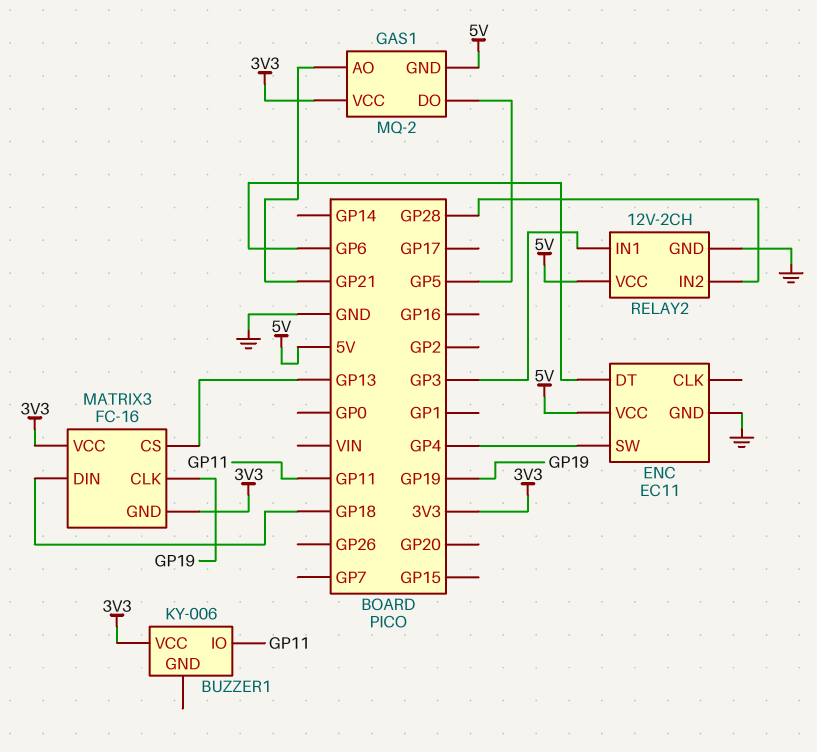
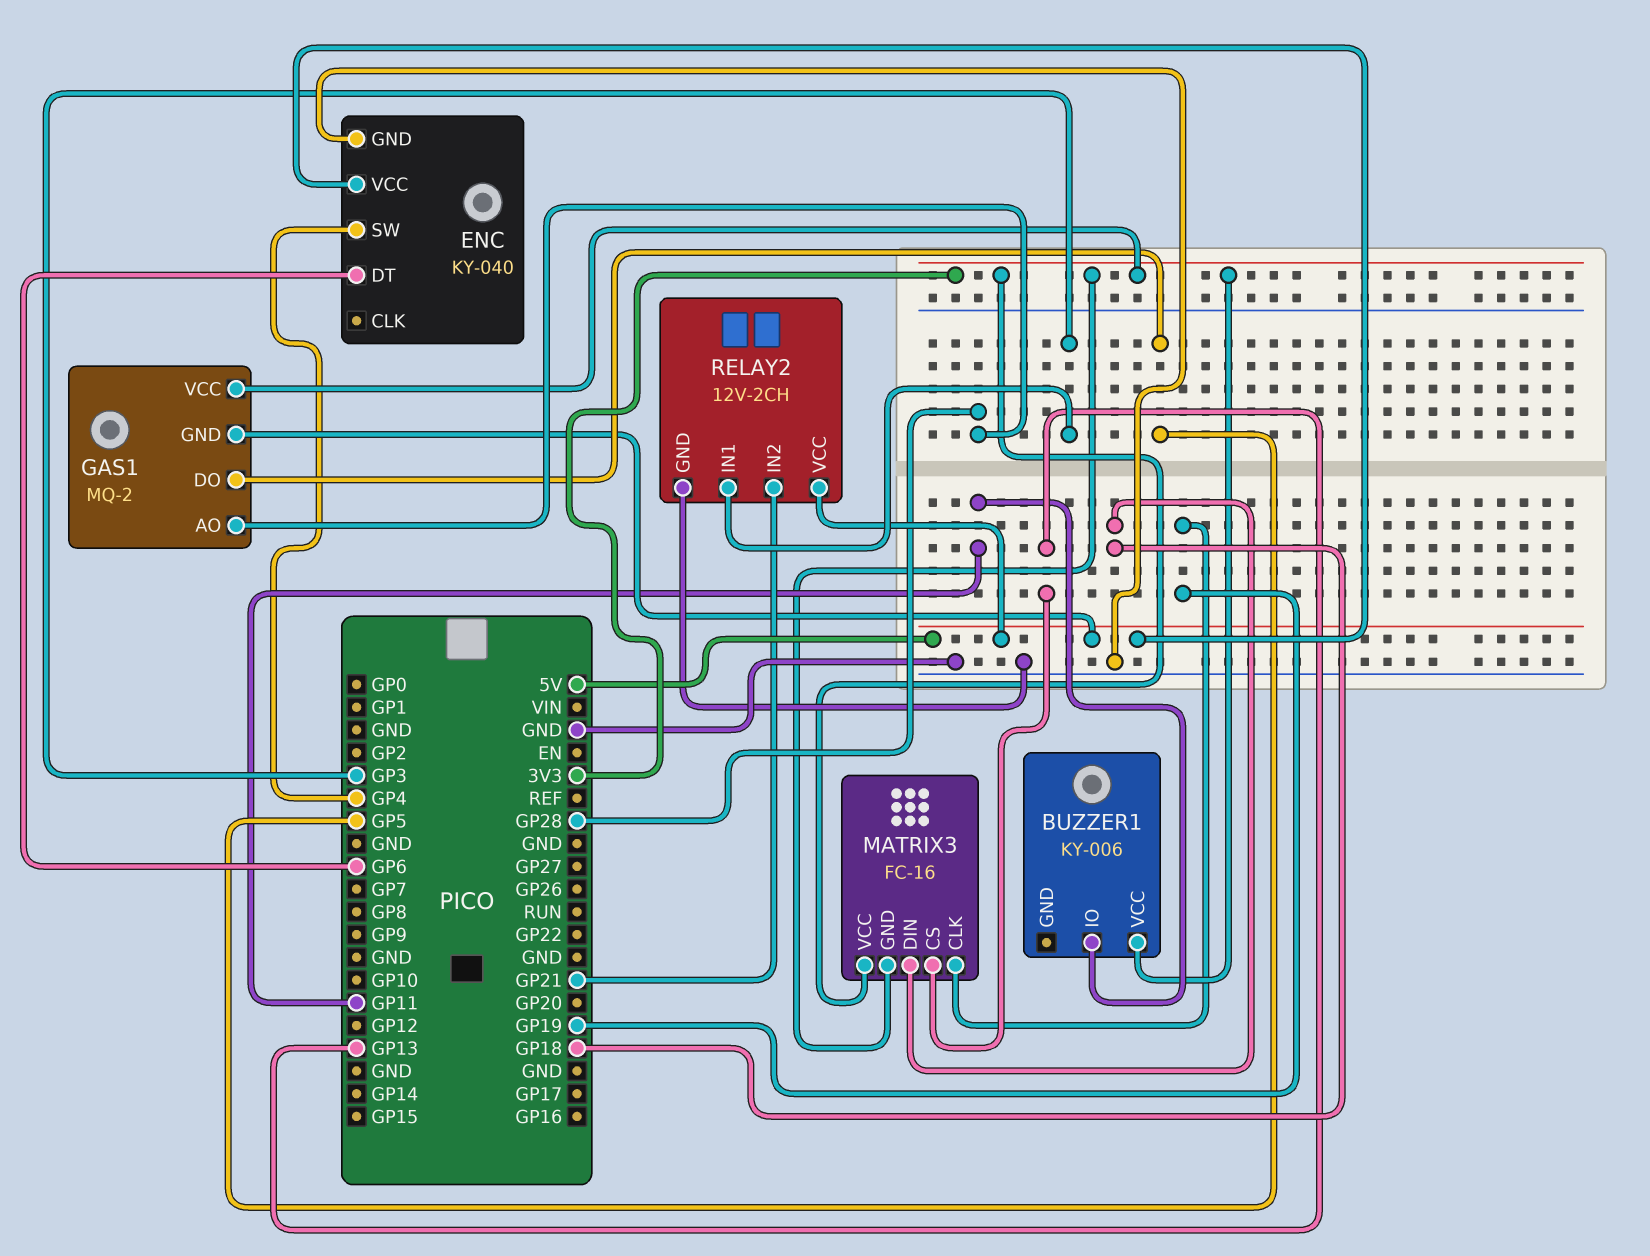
ENC: EC11 -> KY-040
GAS1 pin AO: GP21 -> GP28
RELAY2 pin IN2: GP28 -> GP21

